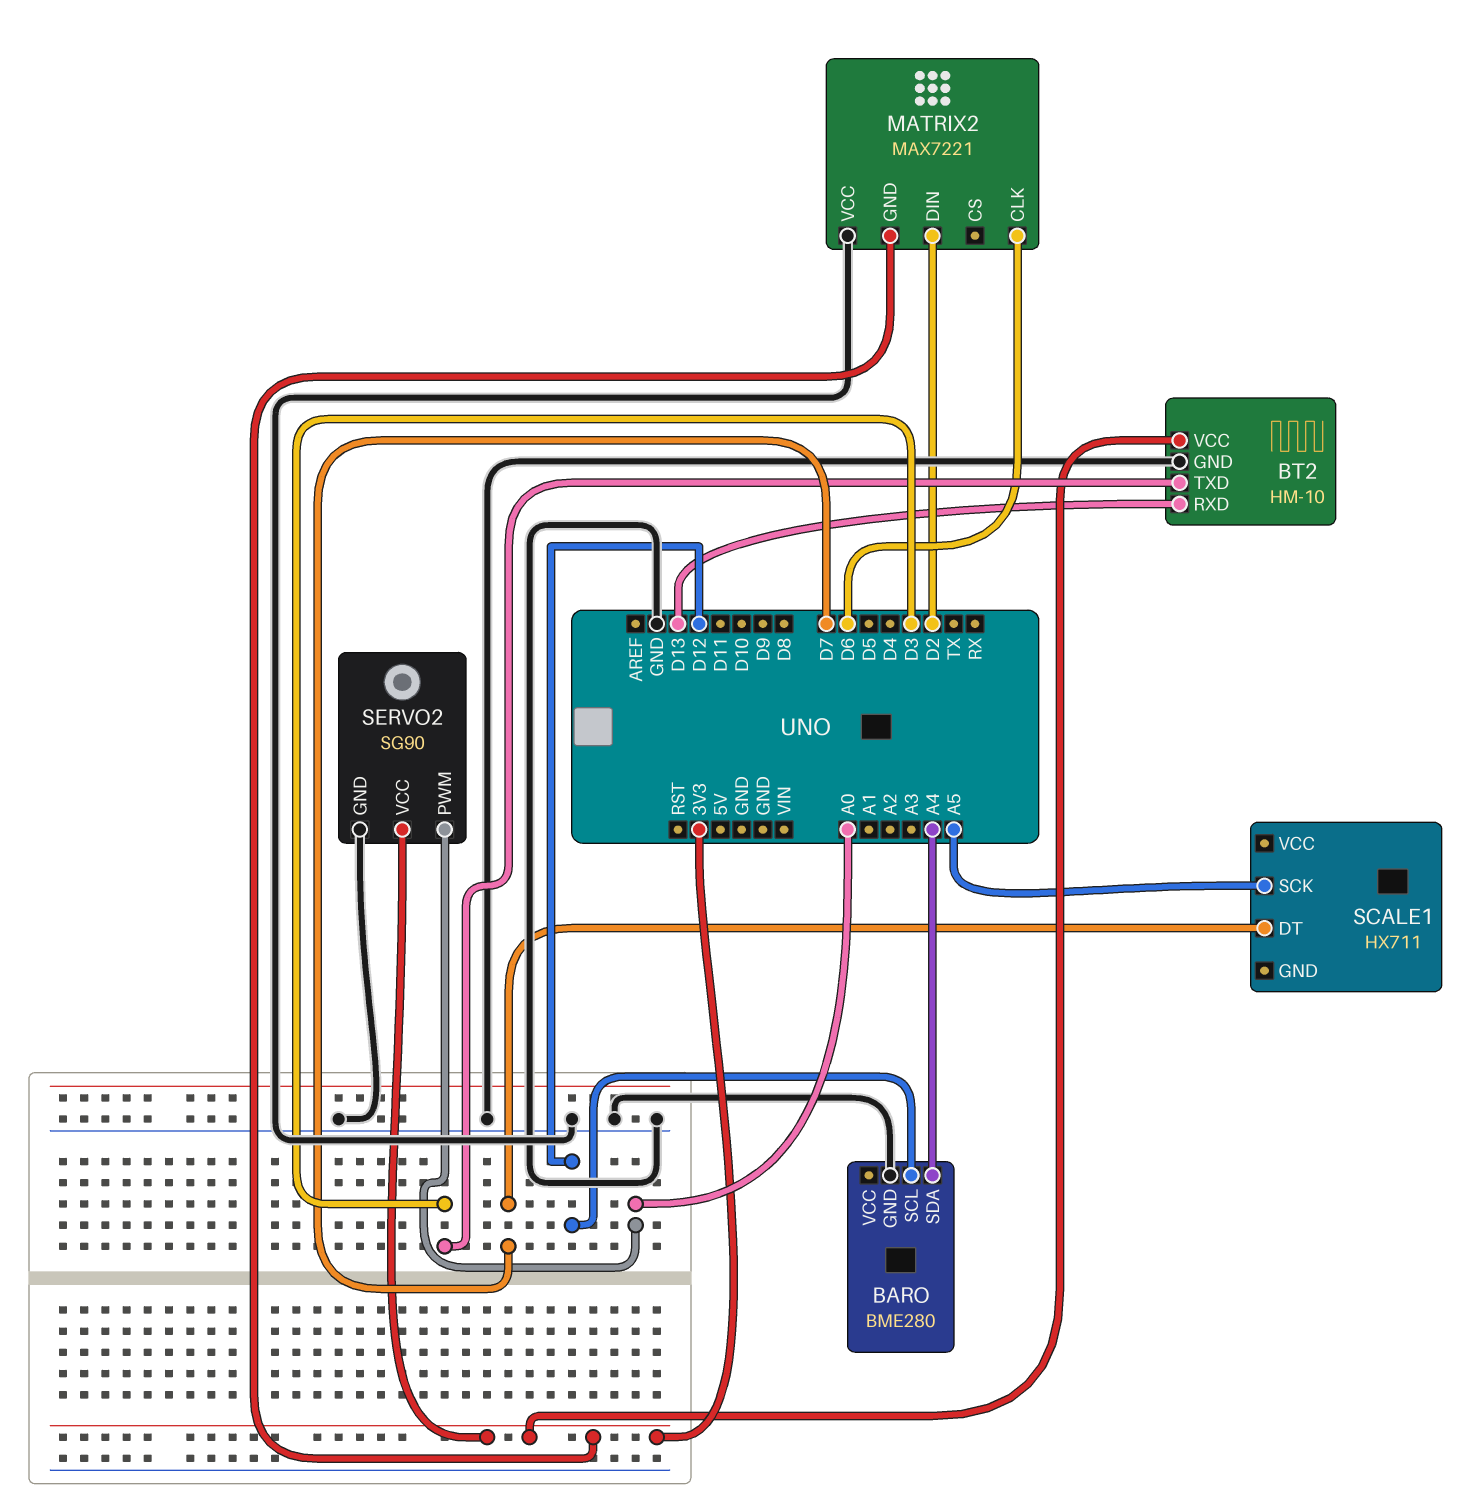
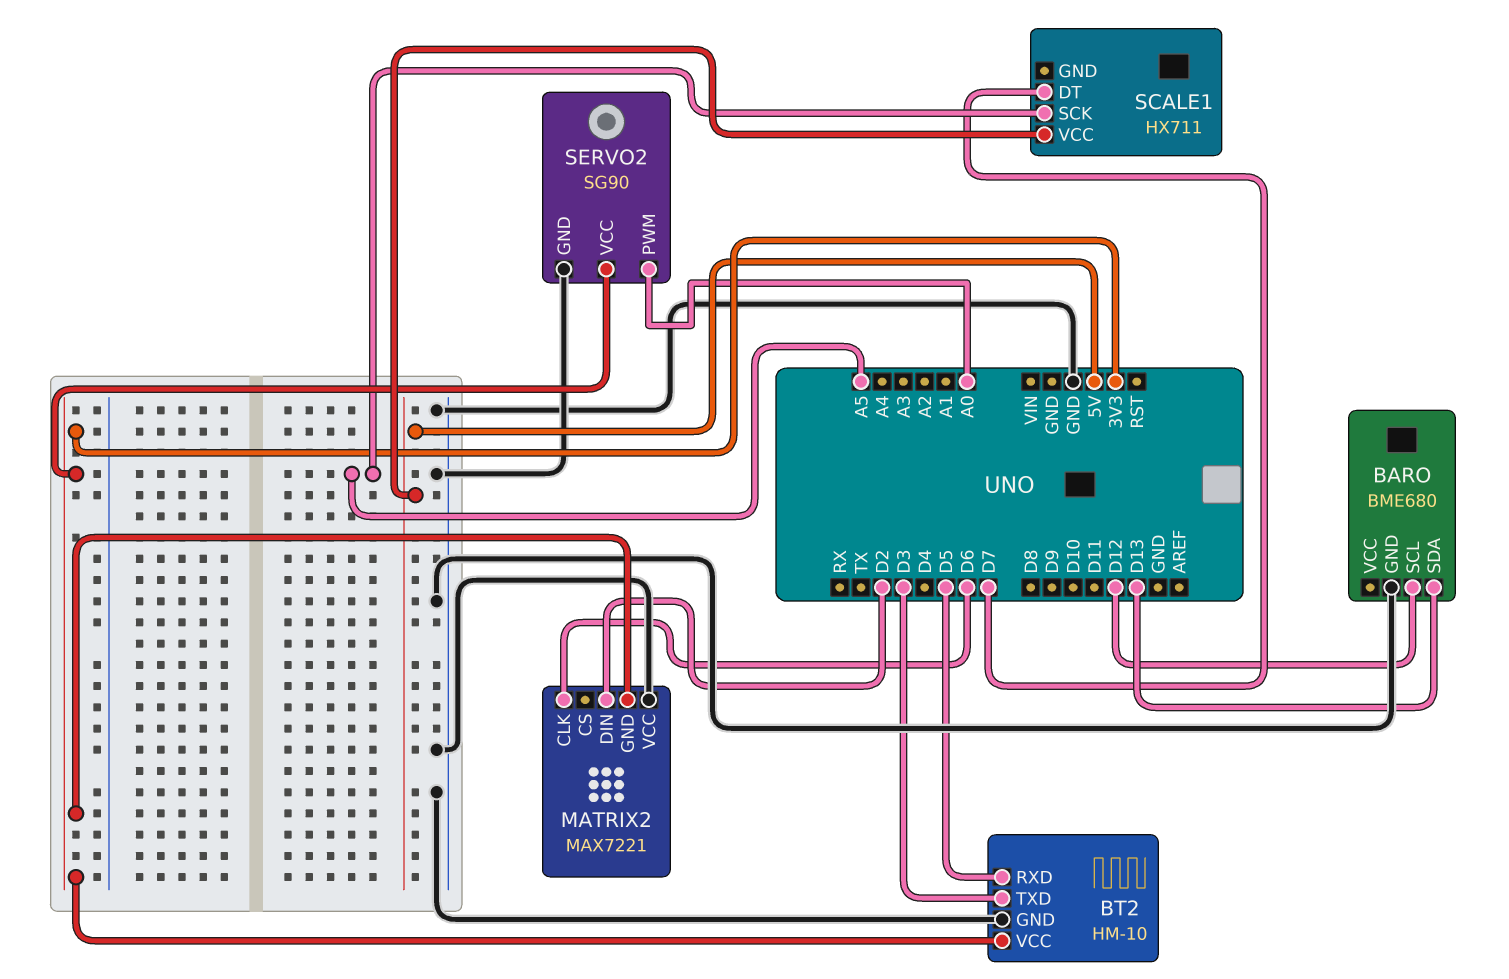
BARO: BME280 -> BME680
BARO pin SDA: A4 -> D13
BT2 pin RXD: D13 -> D5
SCALE1 pin VCC: none -> 5V

